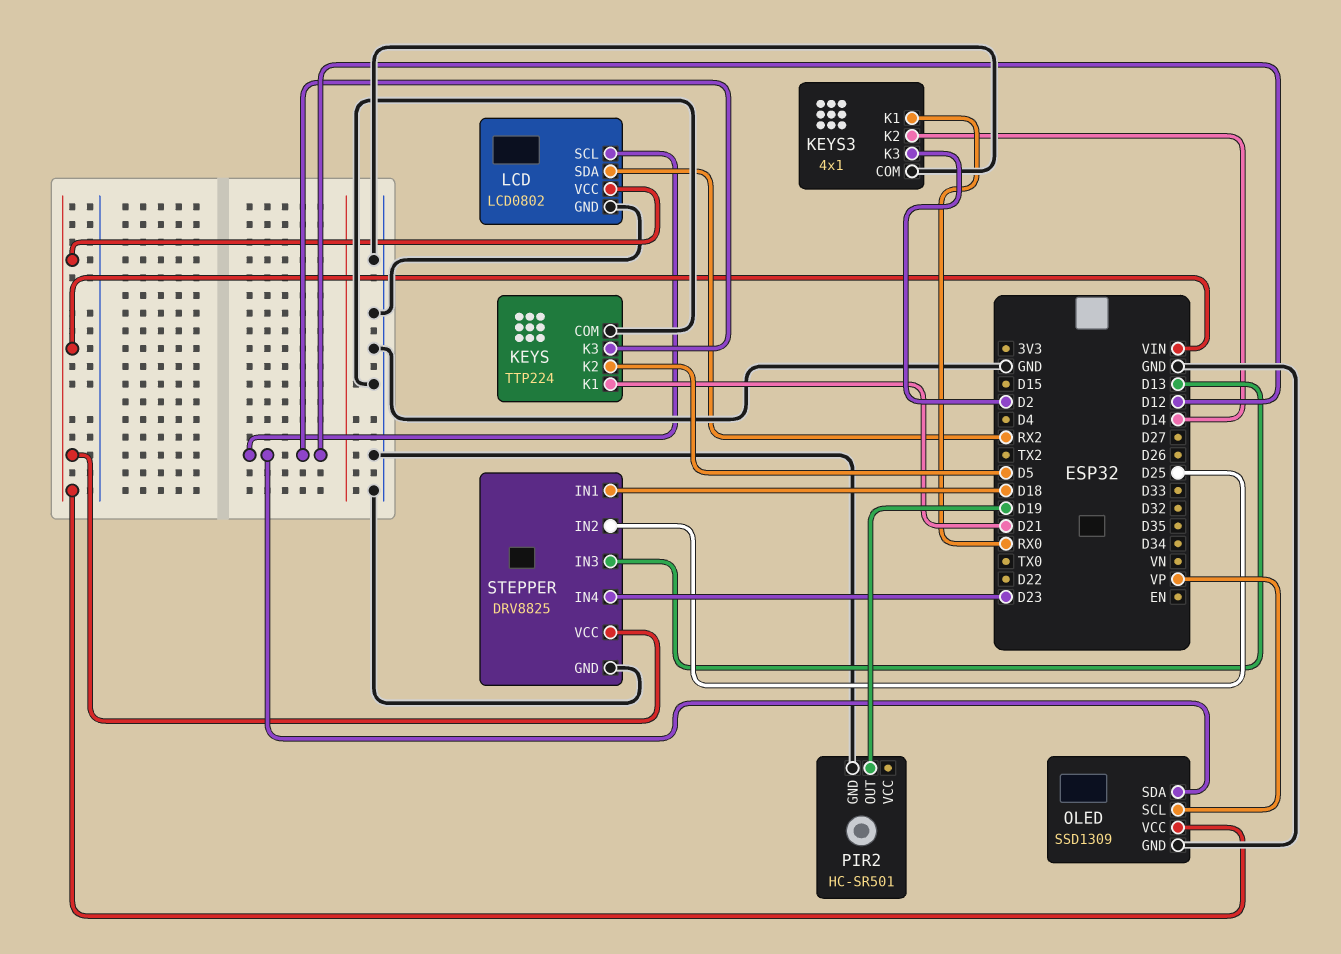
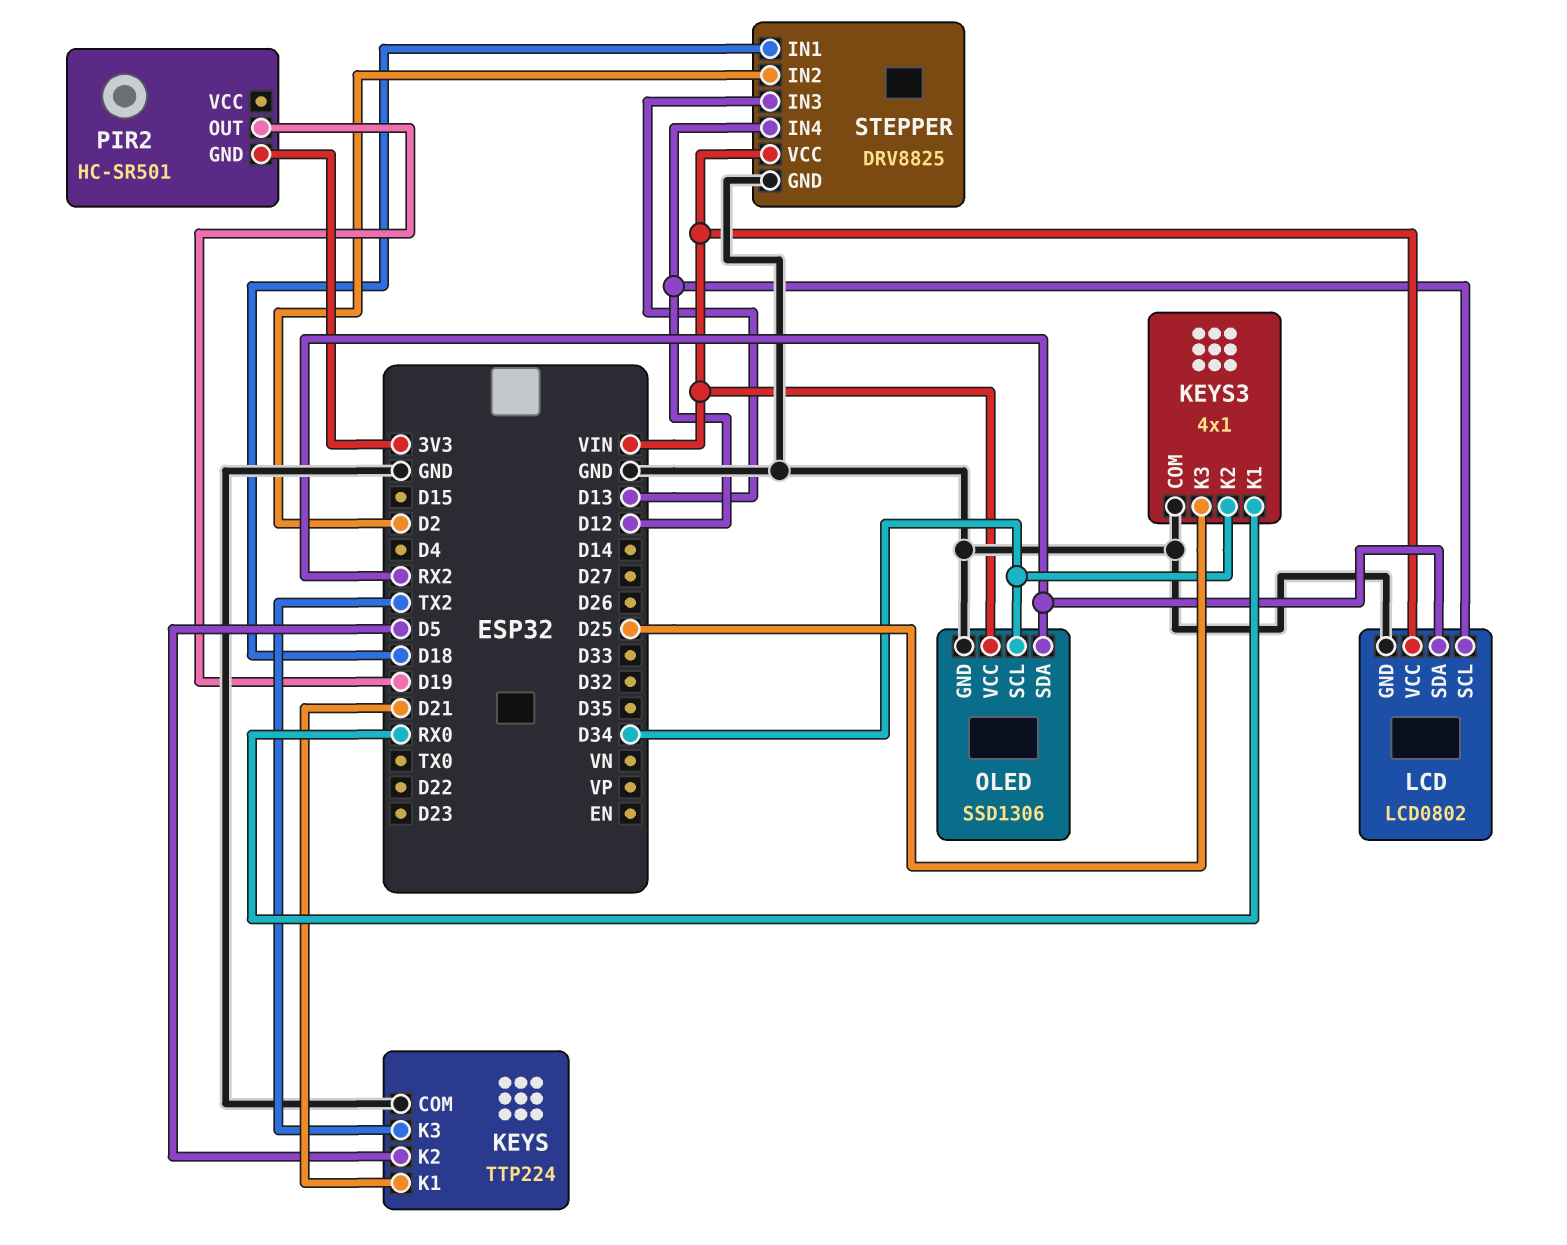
KEYS pin K3: D12 -> TX2
KEYS3 pin K2: D14 -> D34
KEYS3 pin K3: D2 -> D25
OLED: SSD1309 -> SSD1306
OLED pin SCL: VP -> D34
OLED pin SDA: D12 -> RX2
PIR2 pin GND: GND -> 3V3
STEPPER pin IN2: D25 -> D2
STEPPER pin IN4: D23 -> D12

